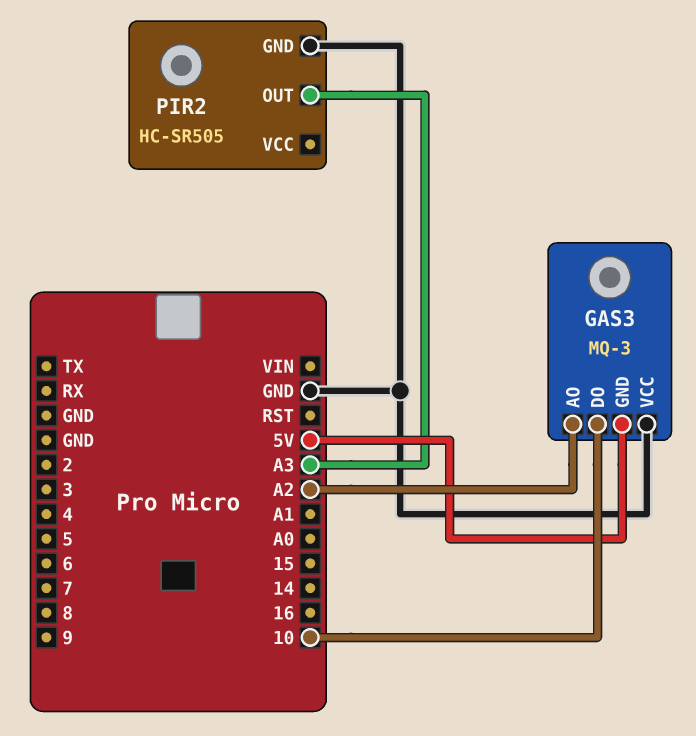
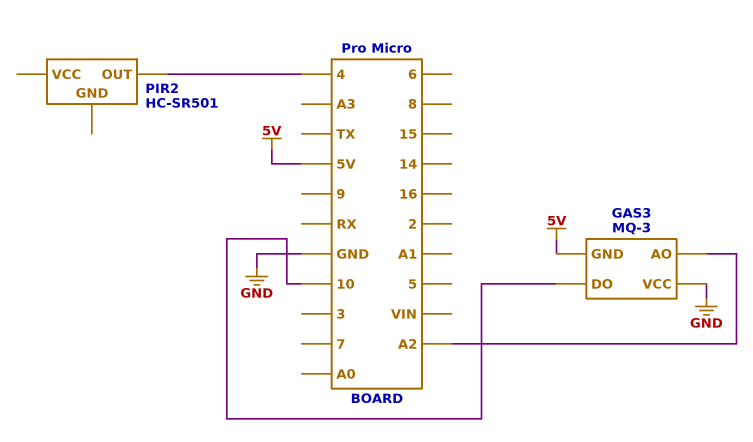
PIR2: HC-SR505 -> HC-SR501
PIR2 pin GND: GND -> none
PIR2 pin OUT: A3 -> 4

